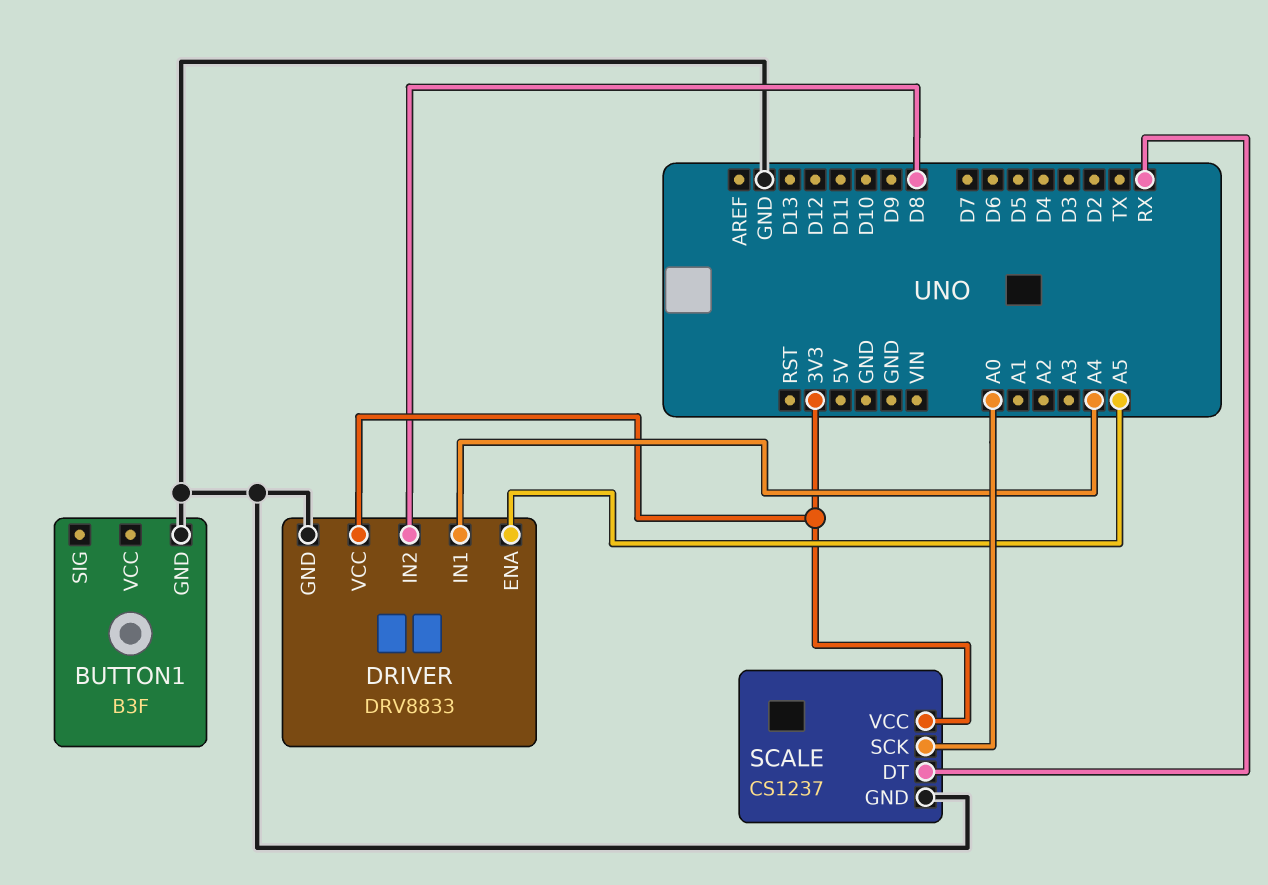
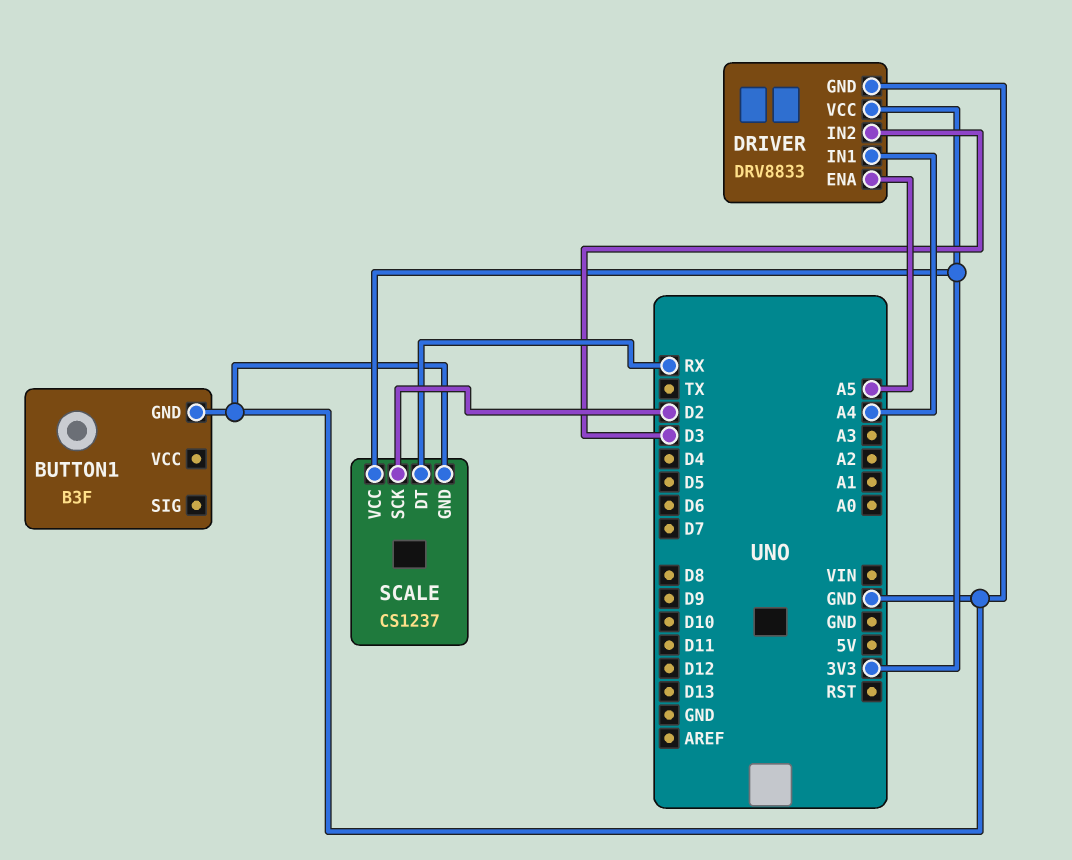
DRIVER pin IN2: D8 -> D3
SCALE pin SCK: A0 -> D2

